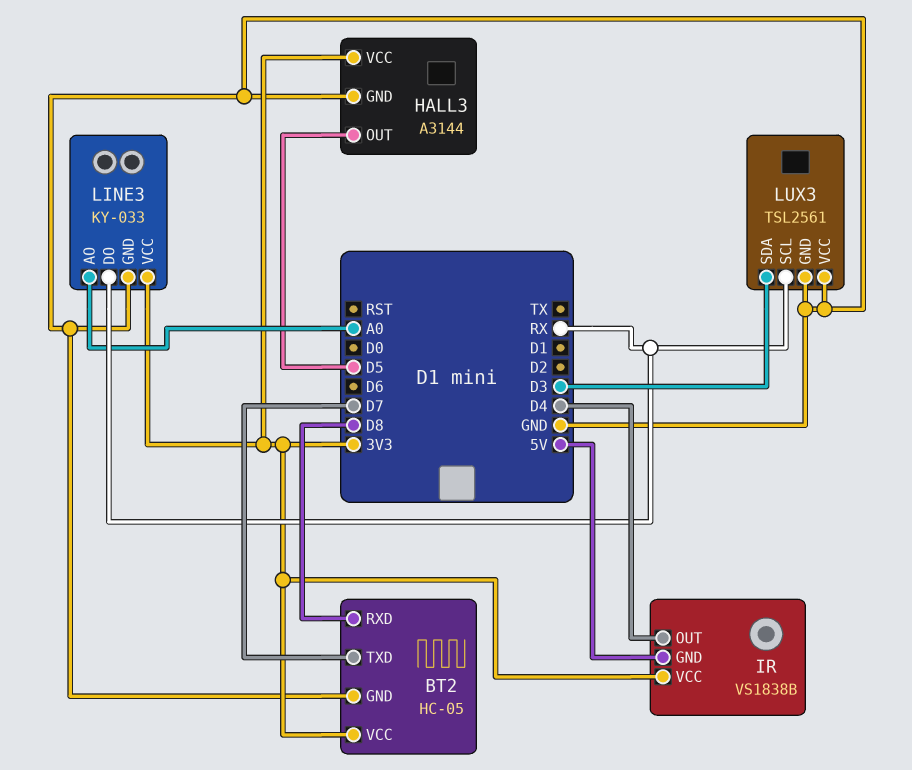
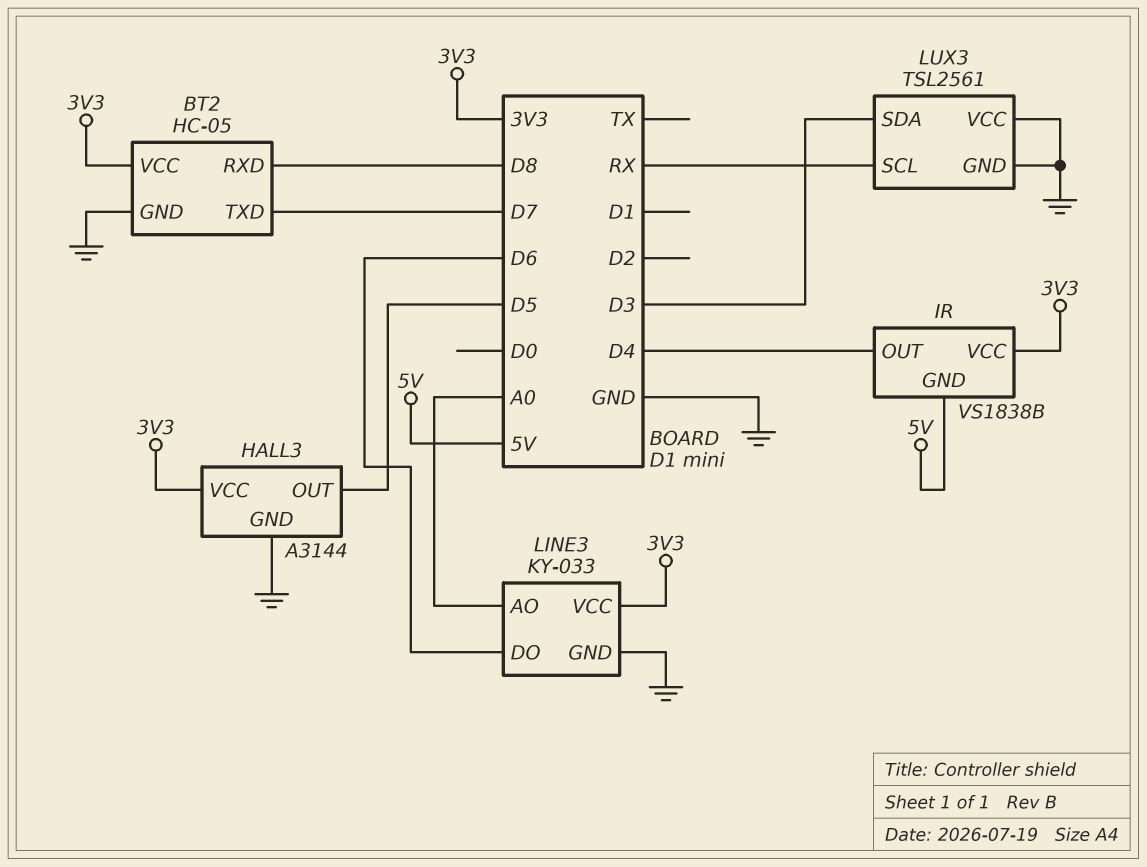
LINE3 pin DO: RX -> D6

